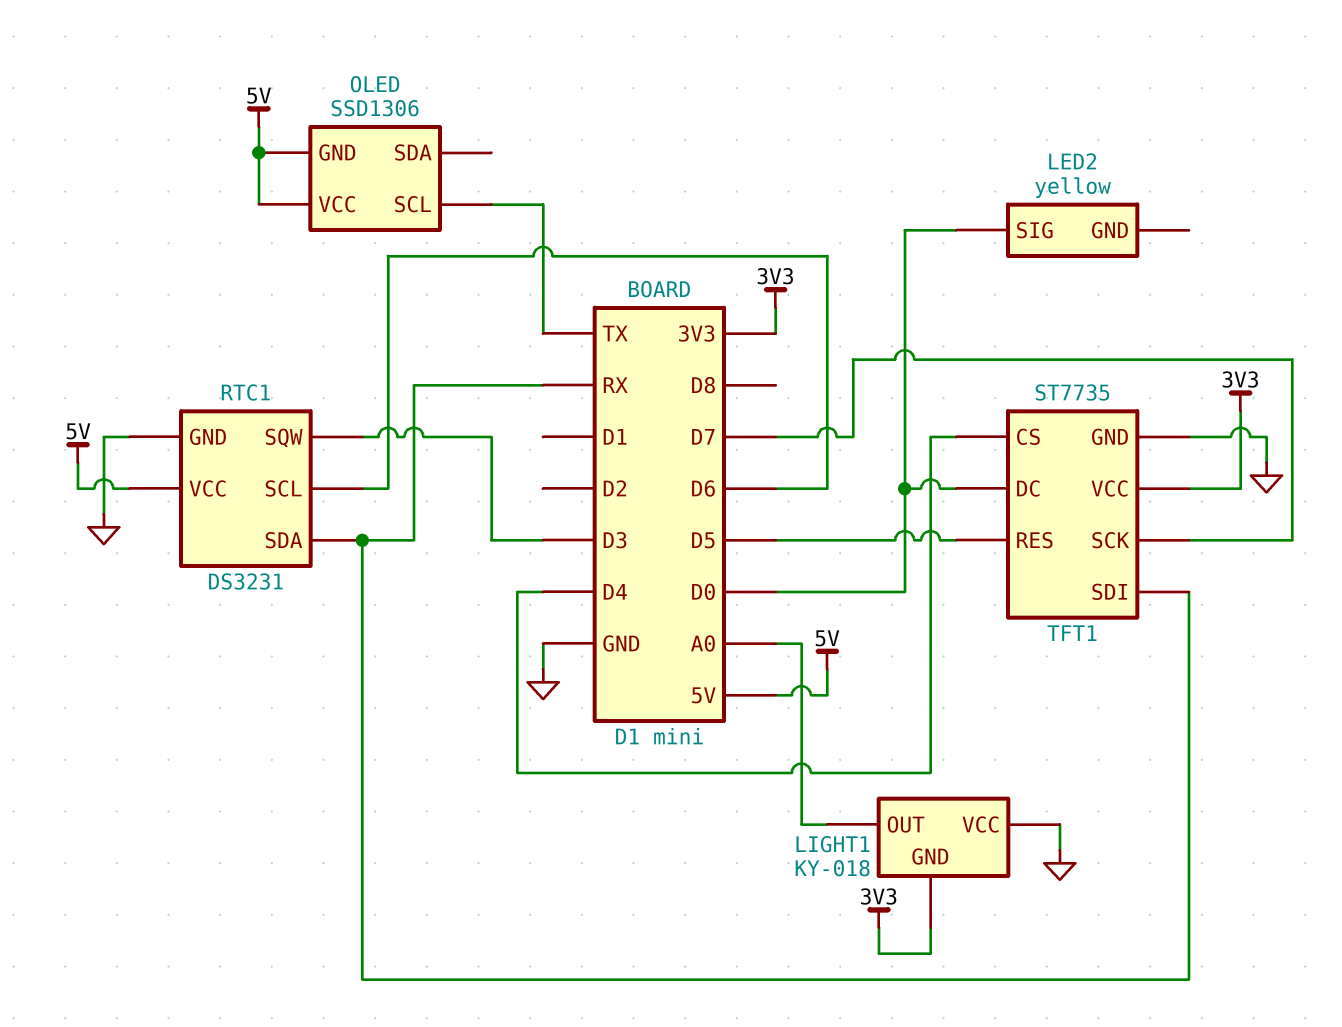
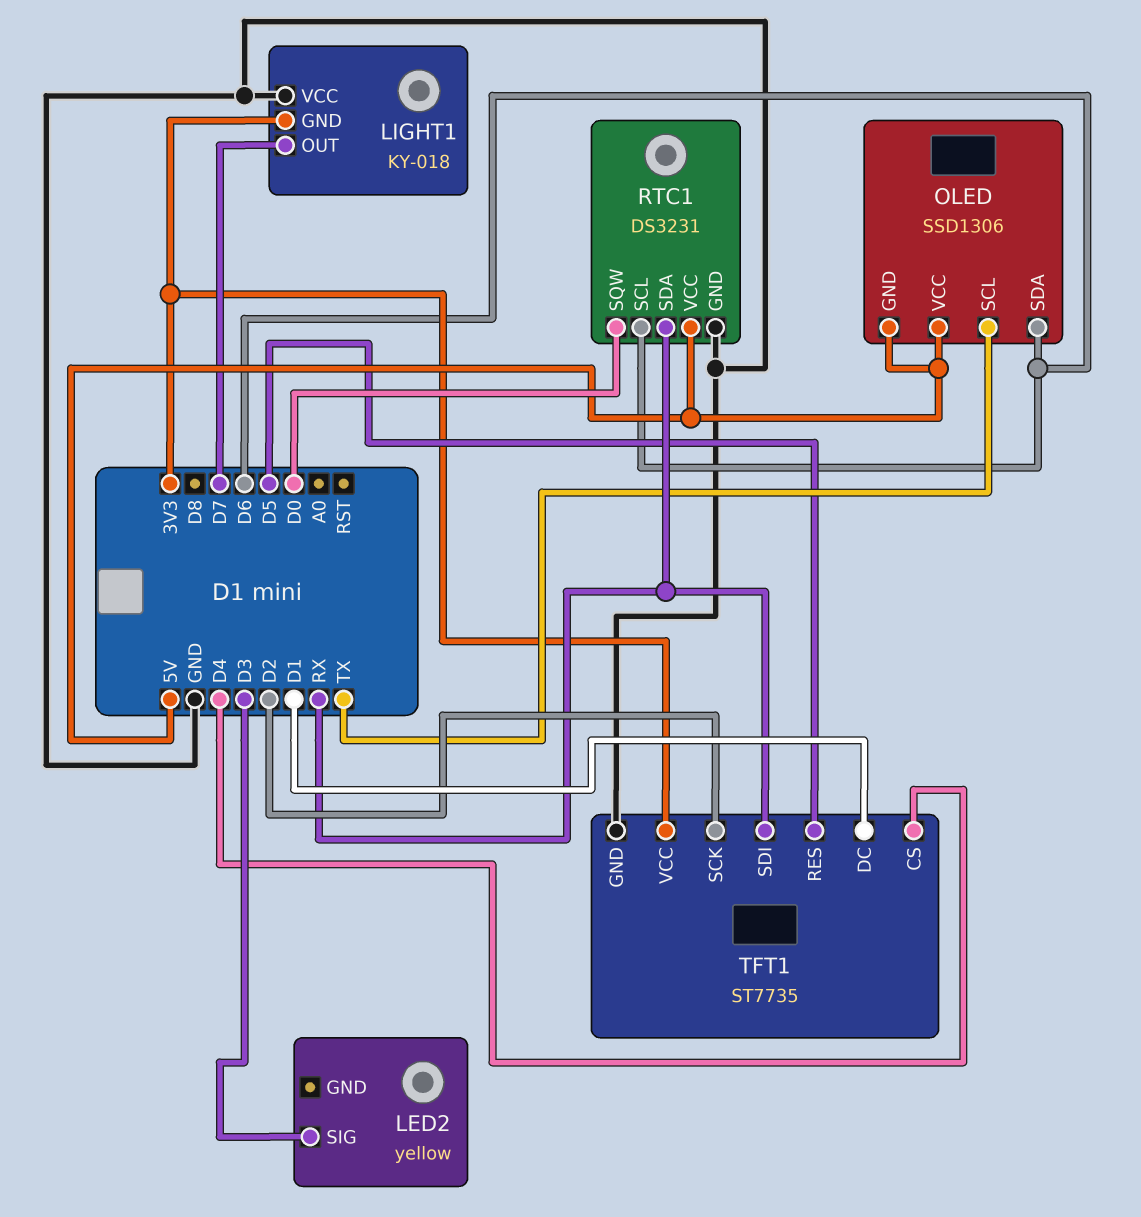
LED2 pin SIG: D0 -> D3
LIGHT1 pin OUT: A0 -> D7
OLED pin SDA: none -> D6
RTC1 pin SQW: D3 -> D0
TFT1 pin DC: D0 -> D1
TFT1 pin SCK: D7 -> D2

